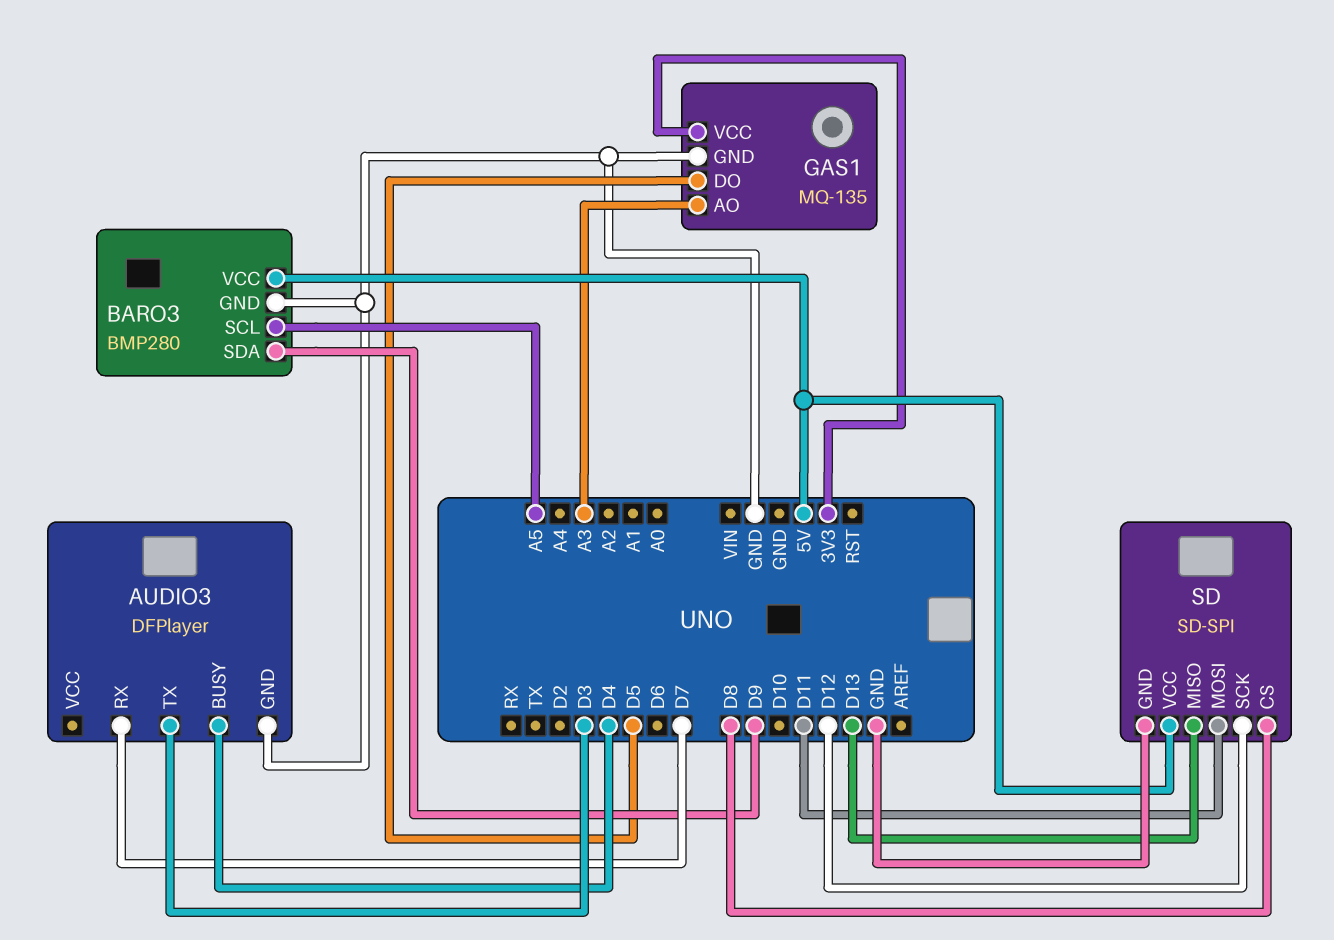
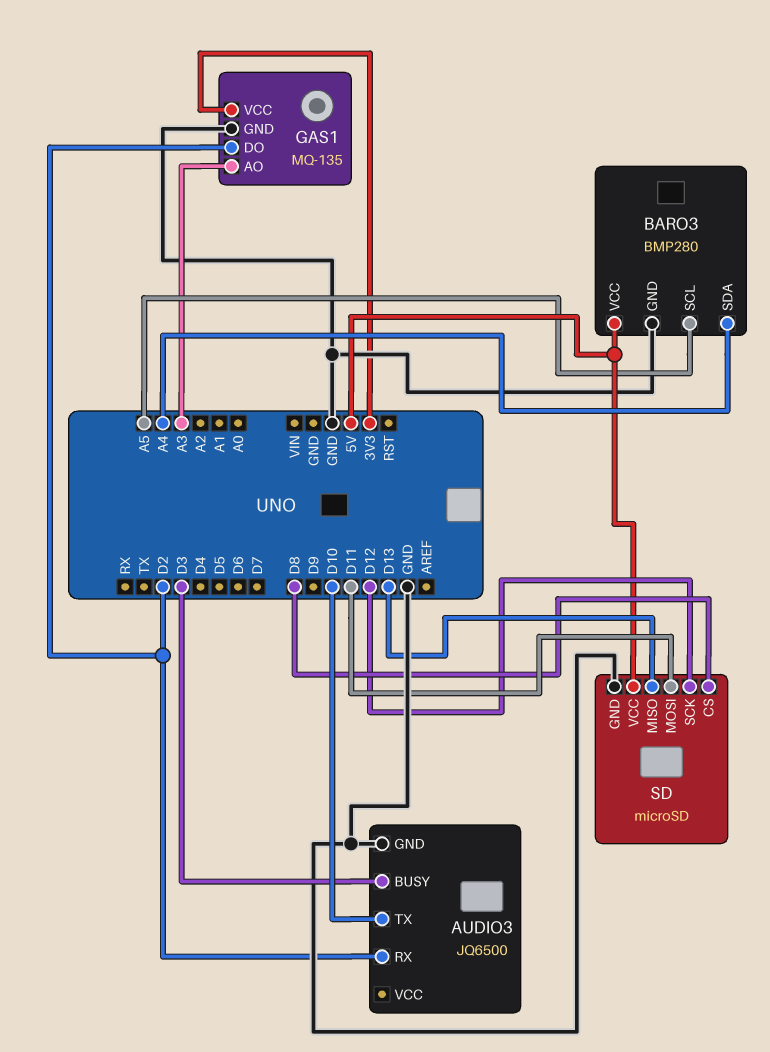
AUDIO3: DFPlayer -> JQ6500
AUDIO3 pin BUSY: D4 -> D3
AUDIO3 pin RX: D7 -> D2
AUDIO3 pin TX: D3 -> D10
BARO3 pin SDA: D9 -> A4
GAS1 pin DO: D5 -> D2
SD: SD-SPI -> microSD

